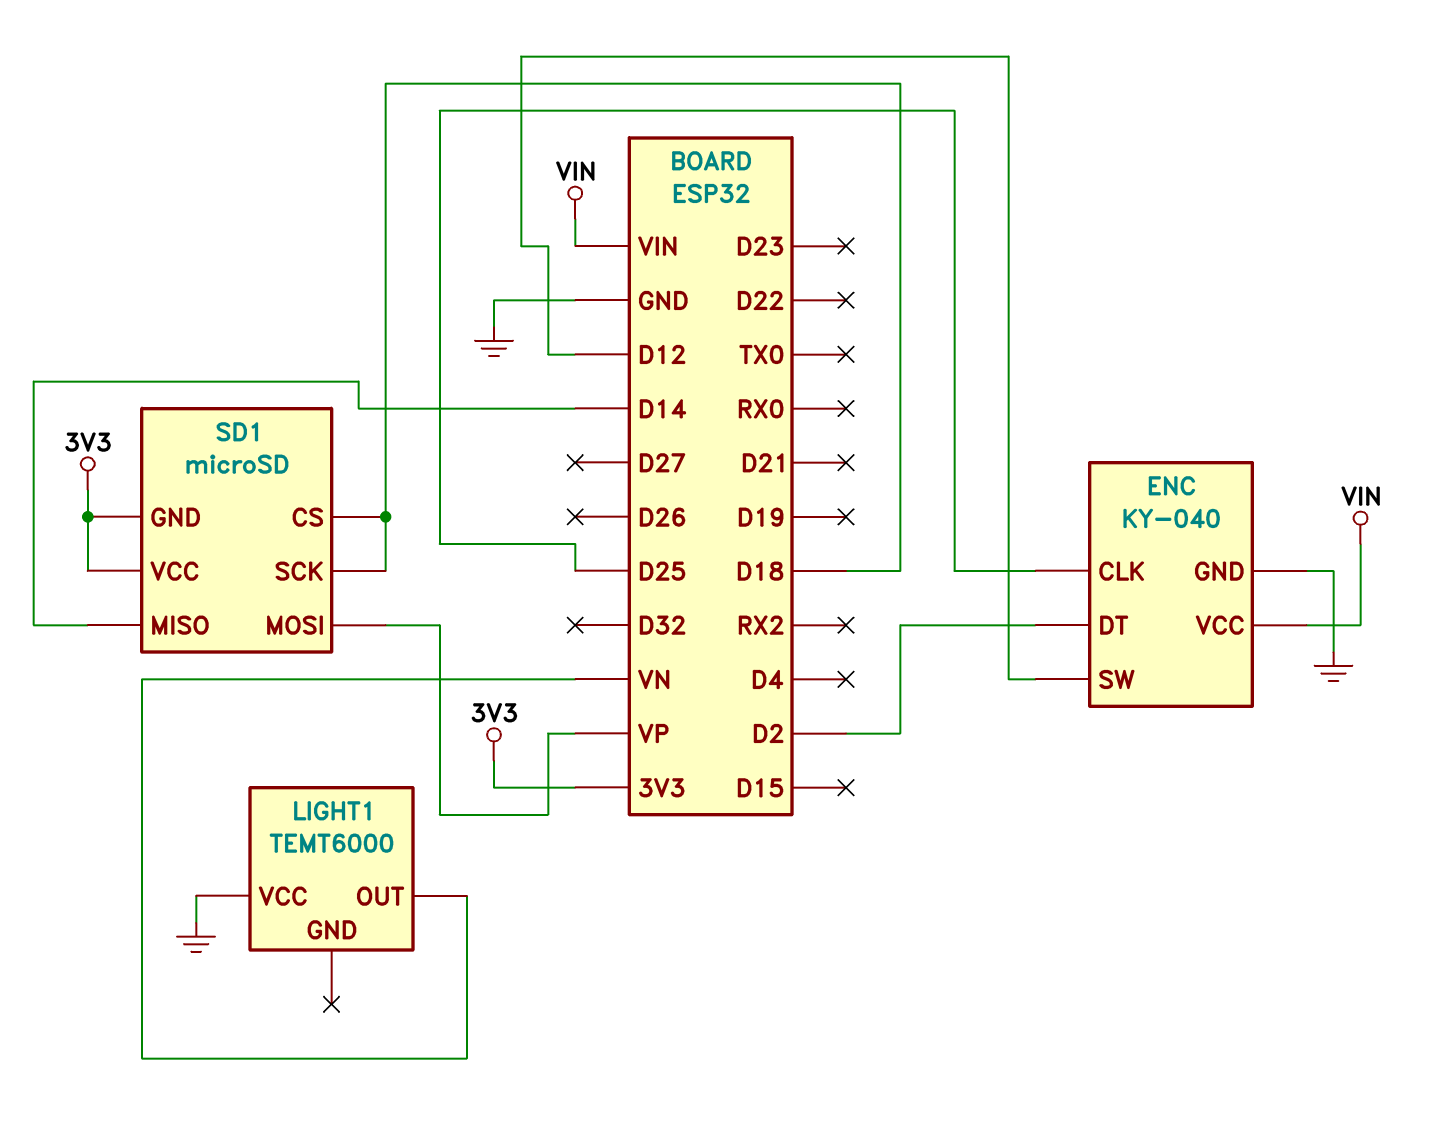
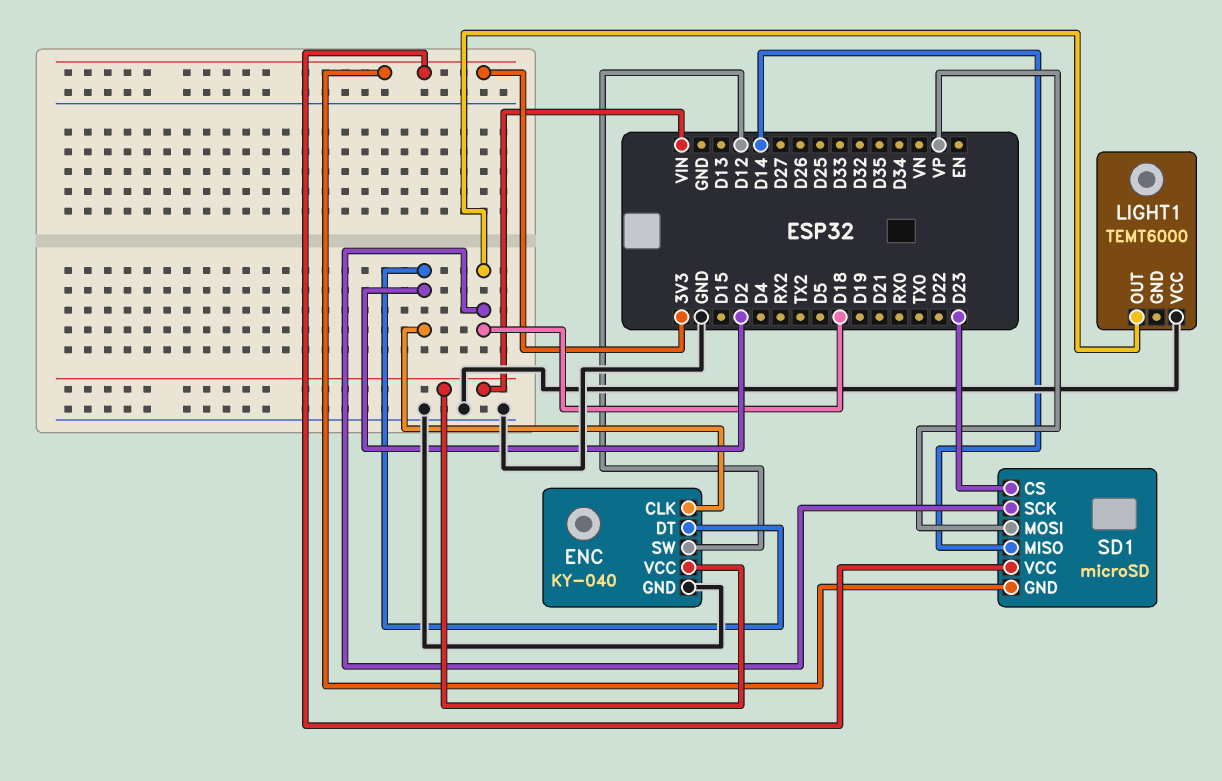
ENC pin CLK: D25 -> D2
LIGHT1 pin OUT: VN -> D18
SD1 pin CS: D18 -> D23

